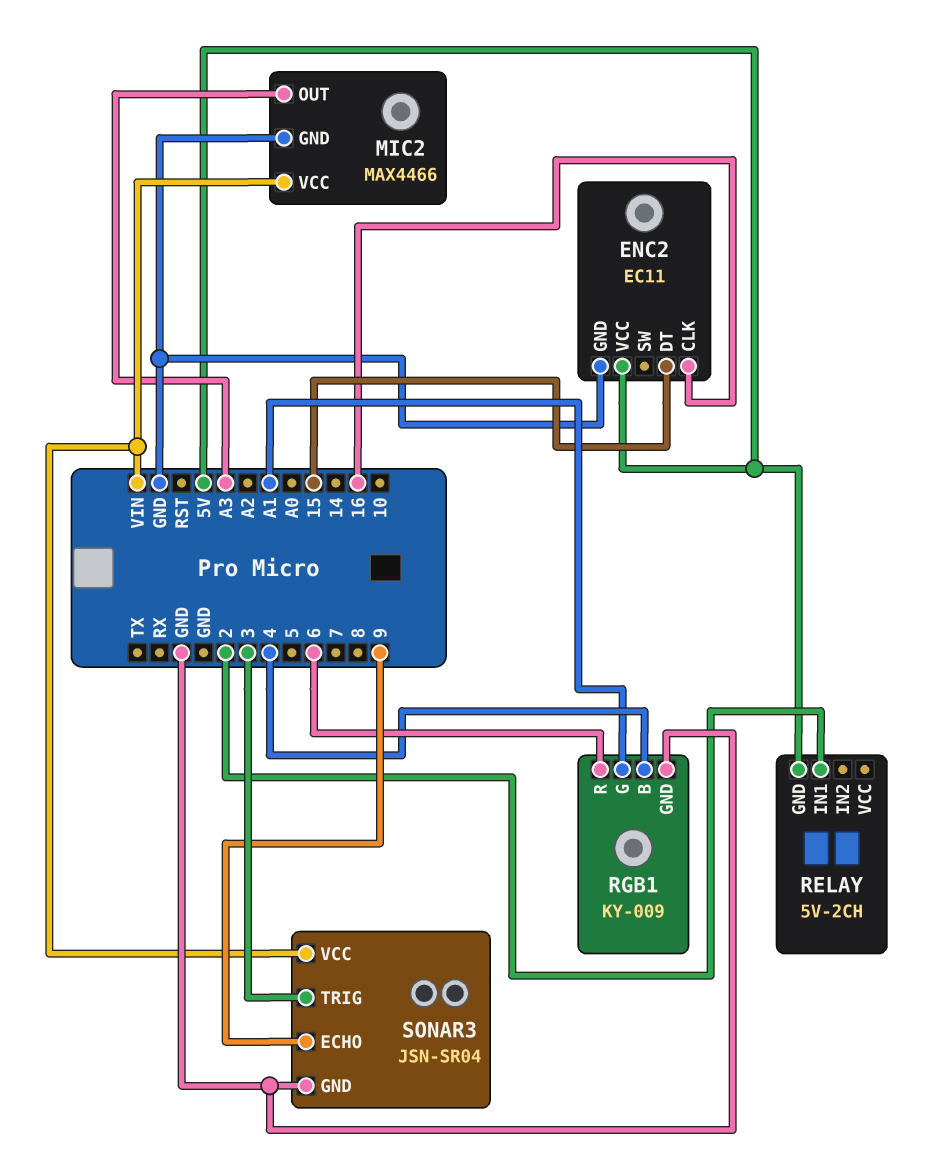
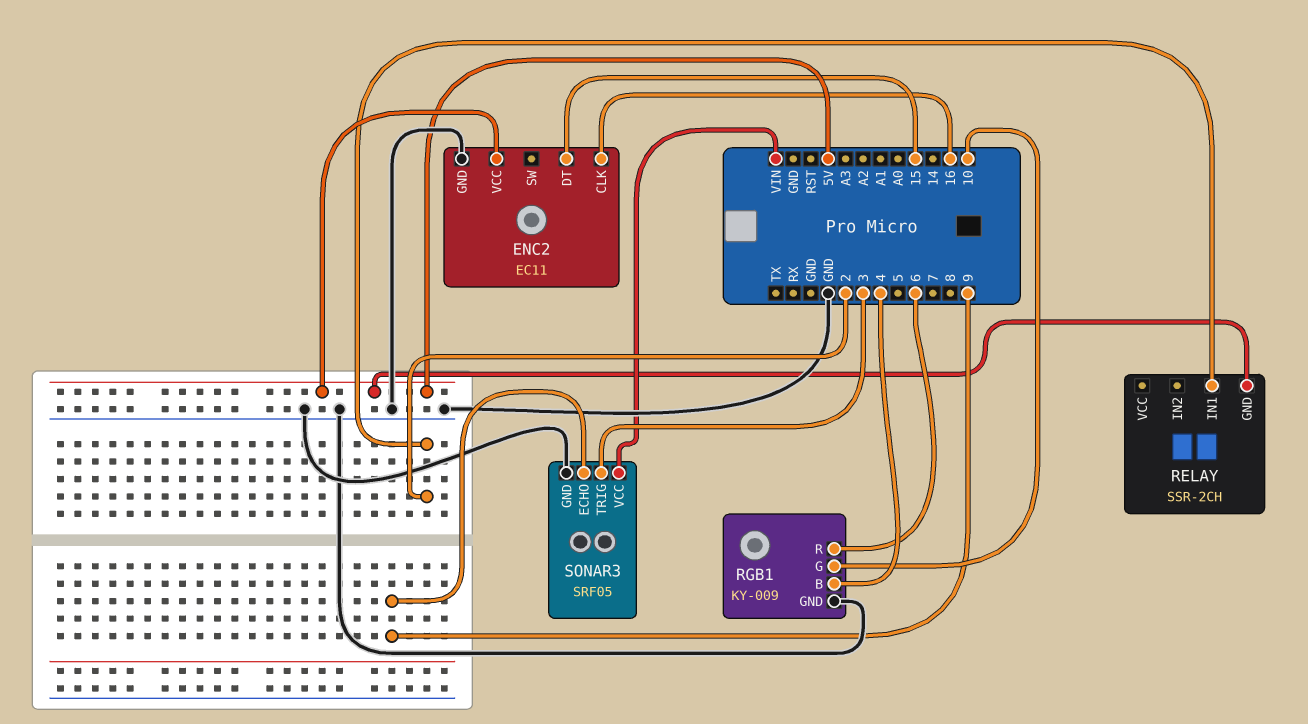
MIC2: MAX4466 -> none
MIC2 pin GND: GND -> none
MIC2 pin OUT: A3 -> none
MIC2 pin VCC: VIN -> none
RELAY: 5V-2CH -> SSR-2CH
RGB1 pin G: A1 -> 10
SONAR3: JSN-SR04 -> SRF05

